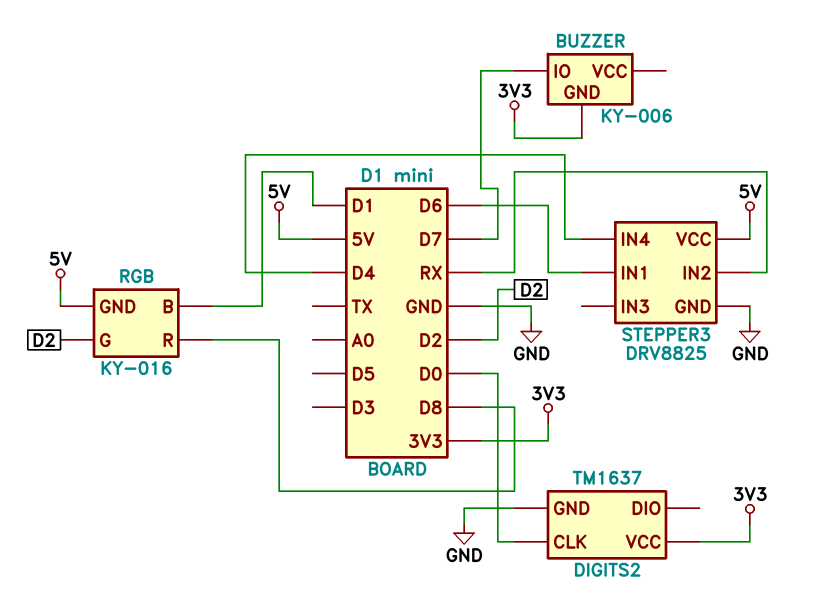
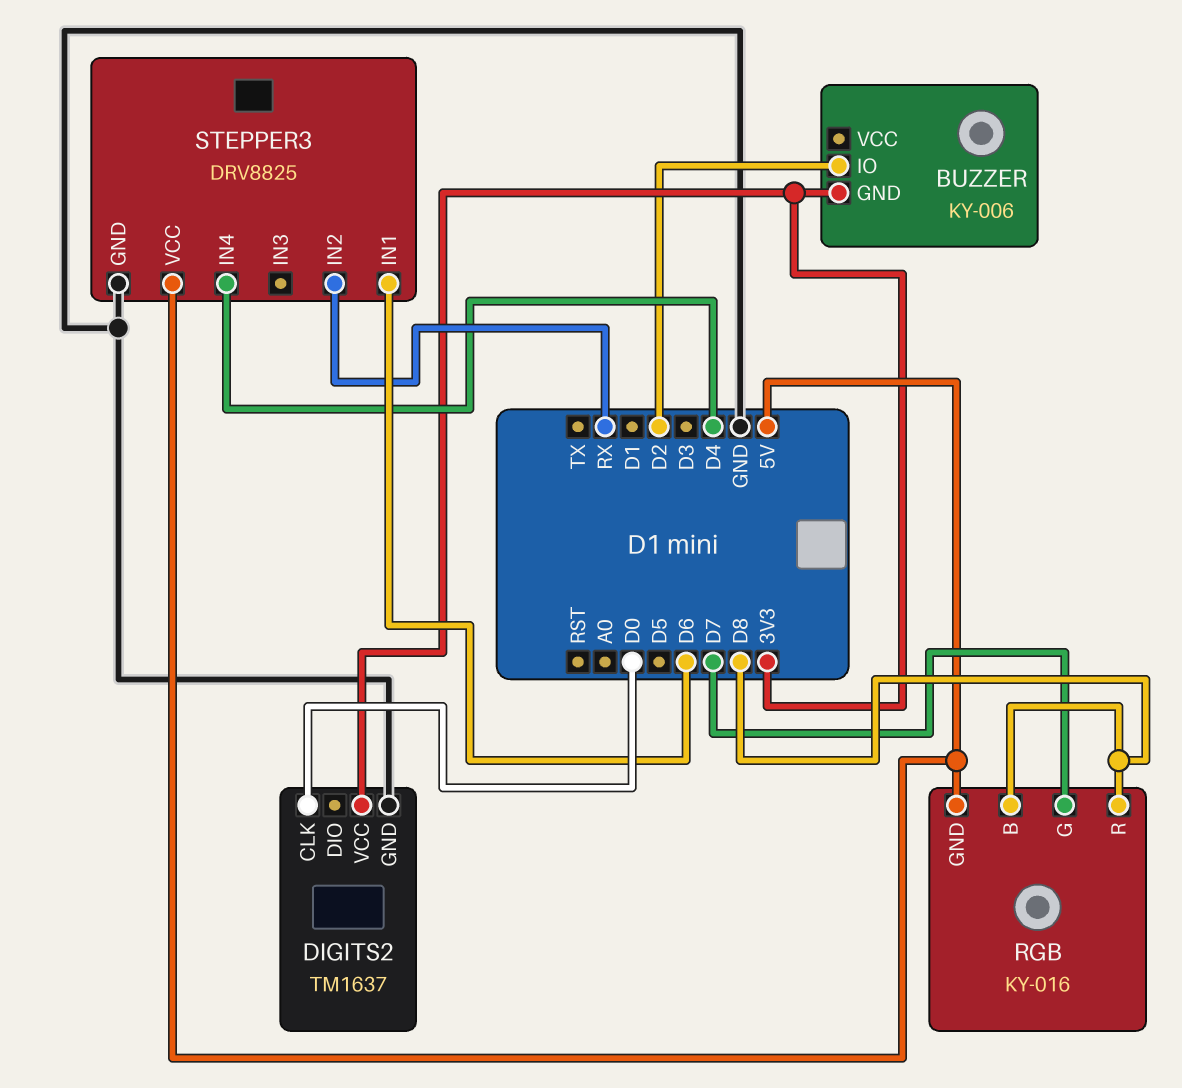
BUZZER pin IO: D7 -> D2
RGB pin B: D1 -> D8
RGB pin G: D2 -> D7

